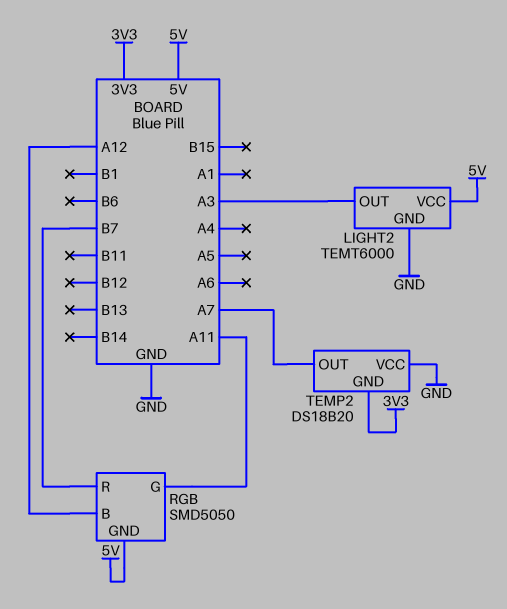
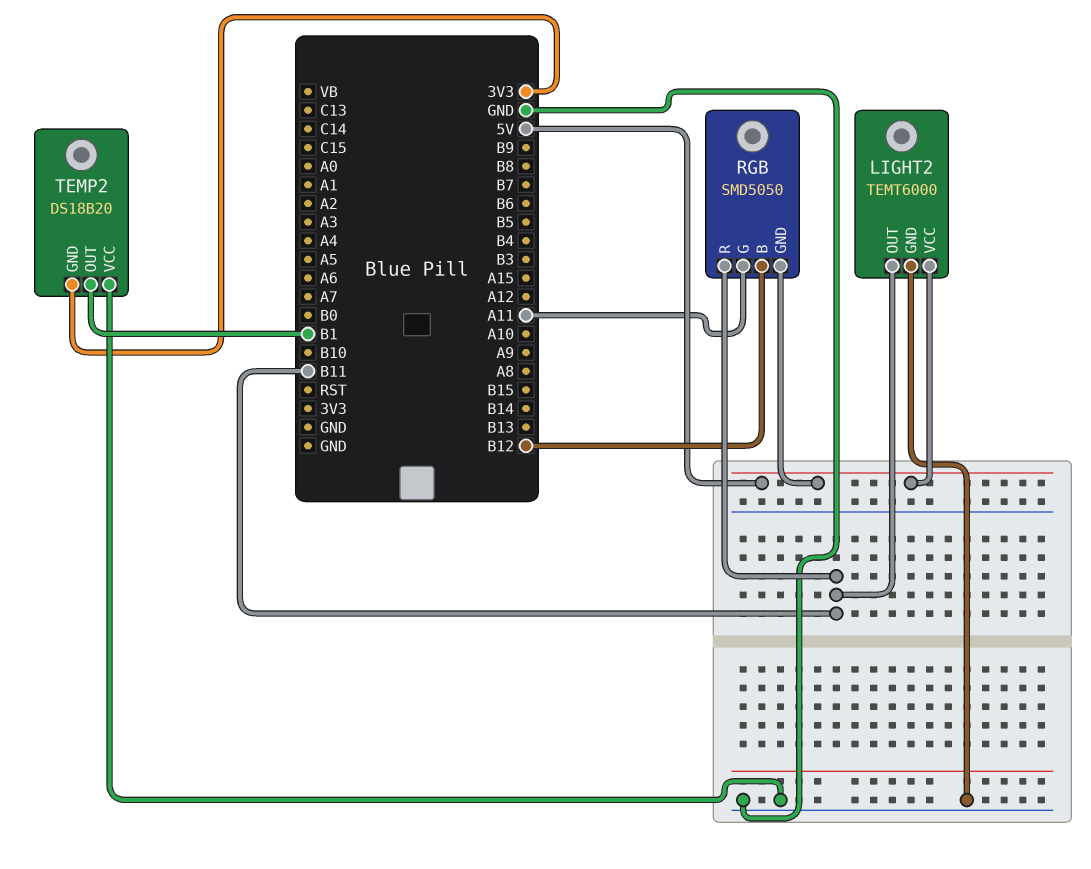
LIGHT2 pin OUT: A3 -> B11
RGB pin B: A12 -> B12
RGB pin R: B7 -> B11
TEMP2 pin OUT: A7 -> B1

